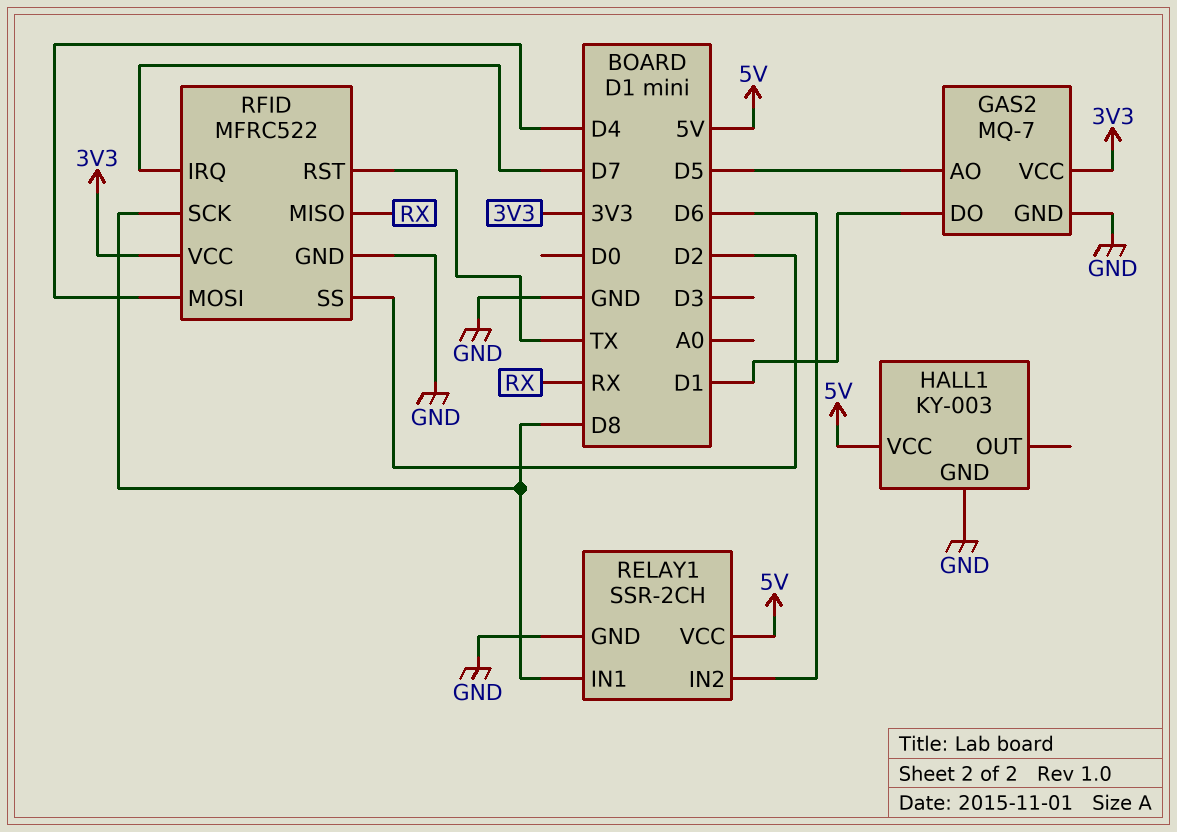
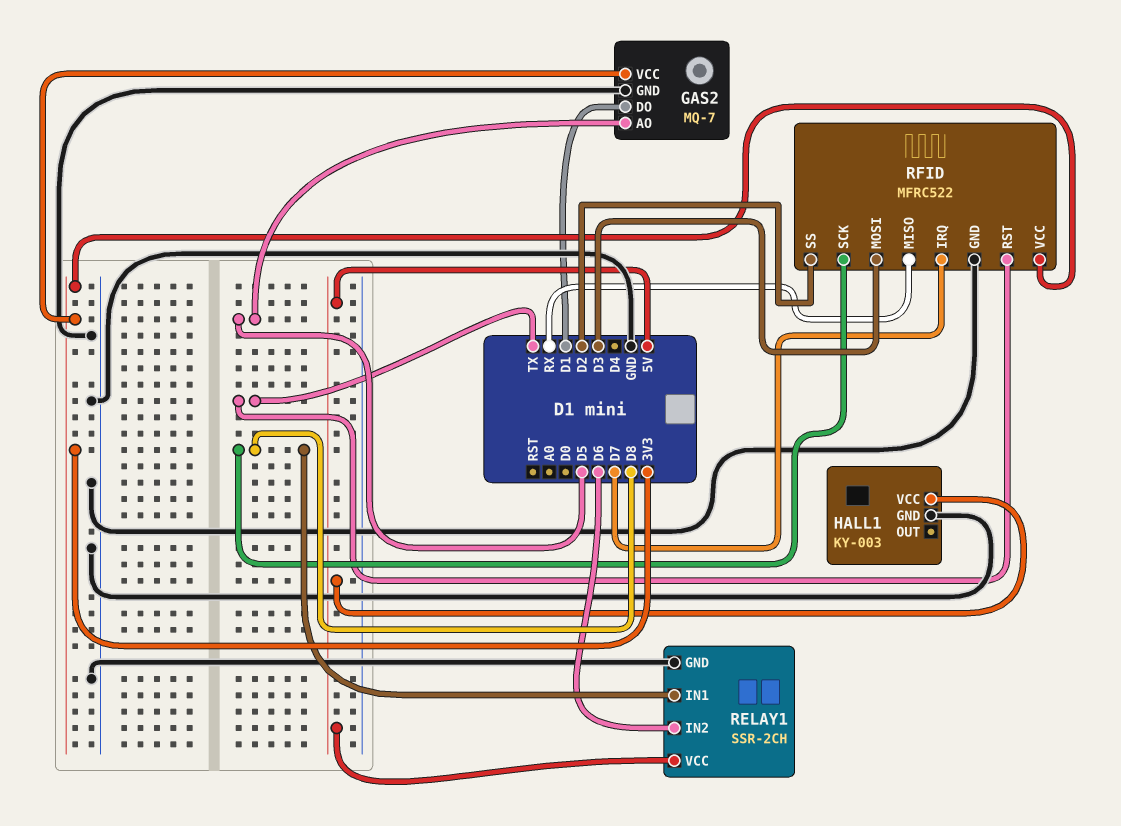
RFID pin MOSI: D4 -> D3

